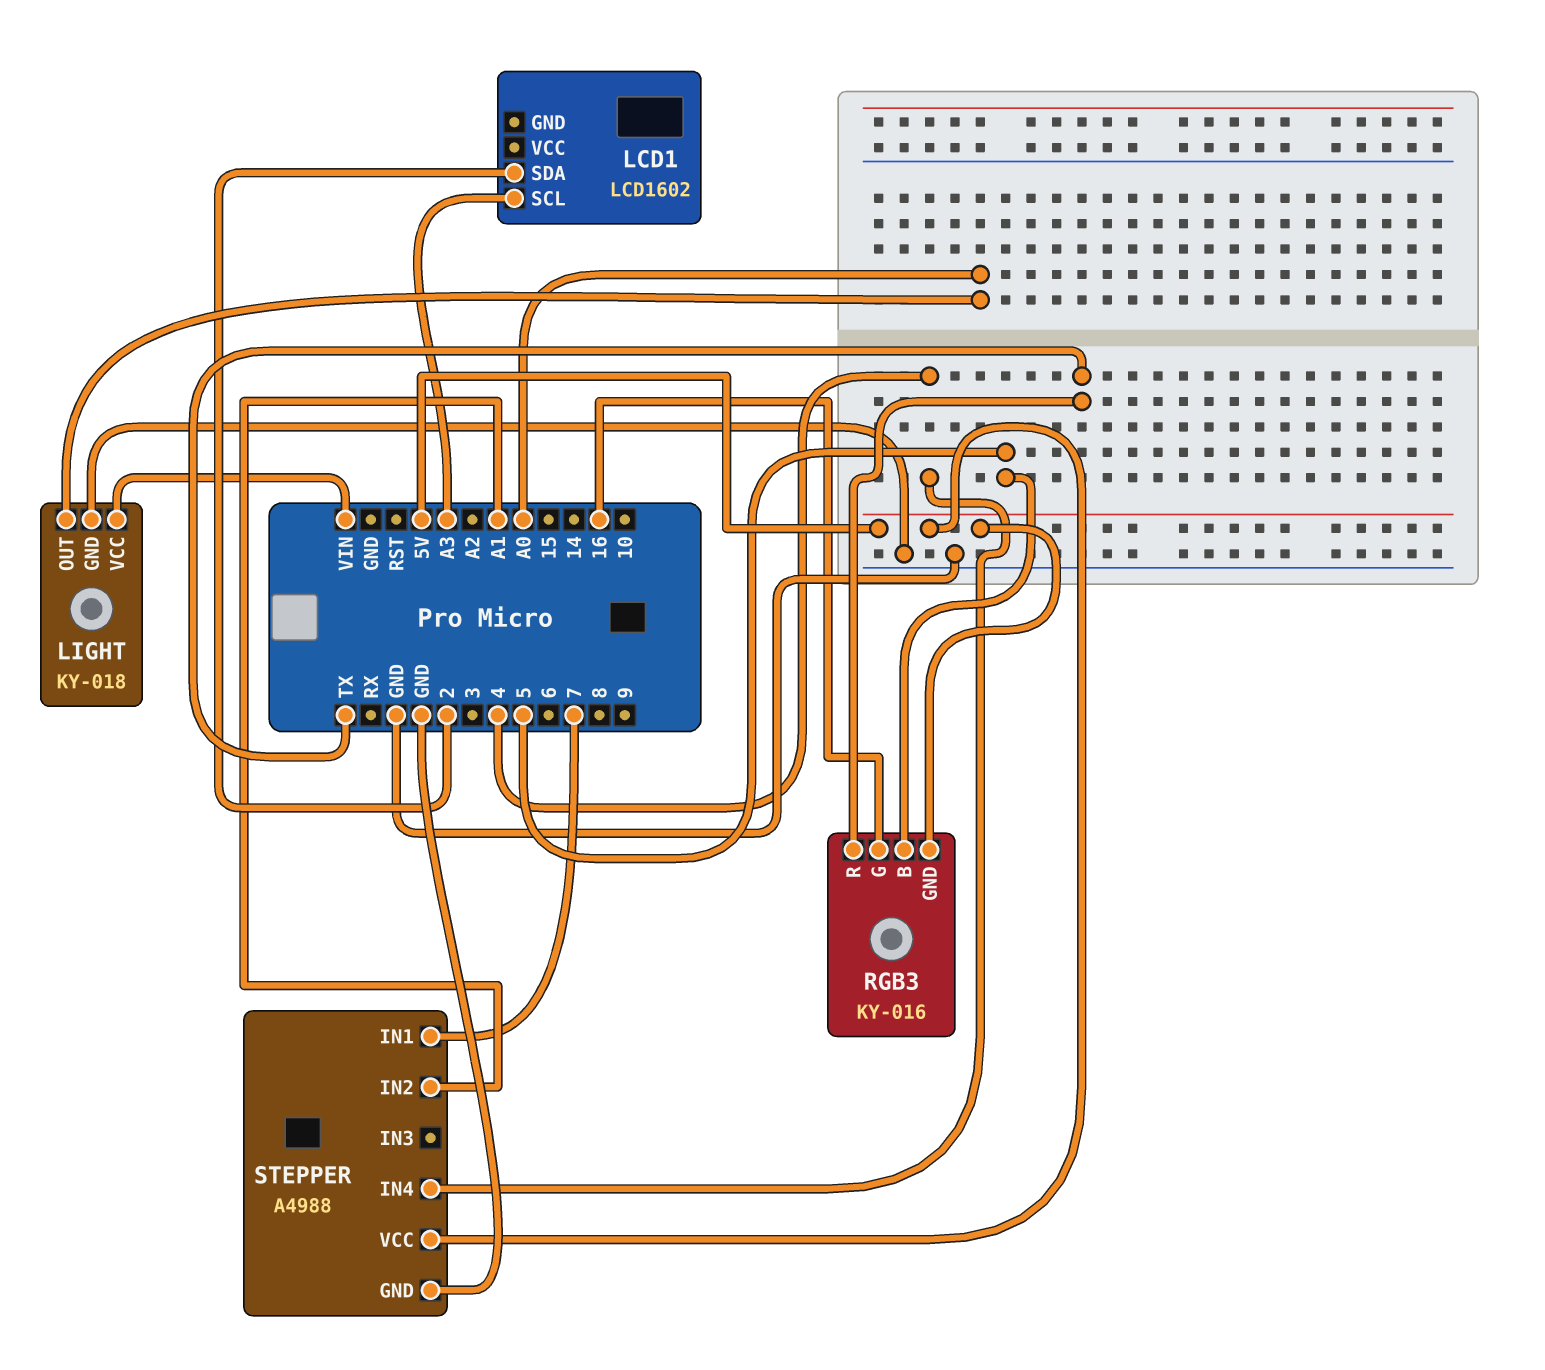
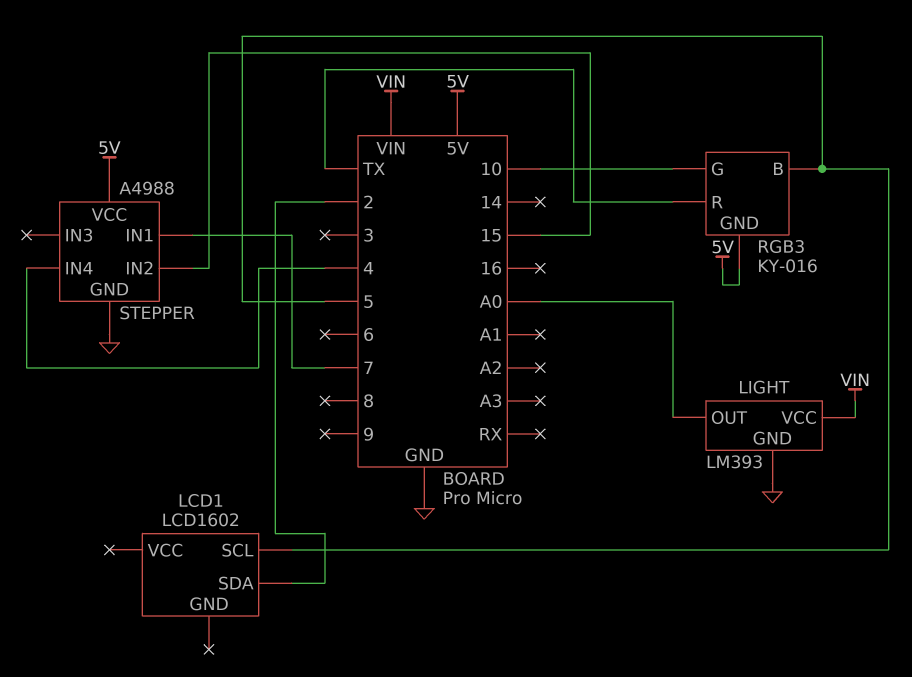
LCD1 pin SCL: A3 -> 5
LIGHT: KY-018 -> LM393
RGB3 pin G: 16 -> 10
STEPPER pin IN2: A1 -> 15

